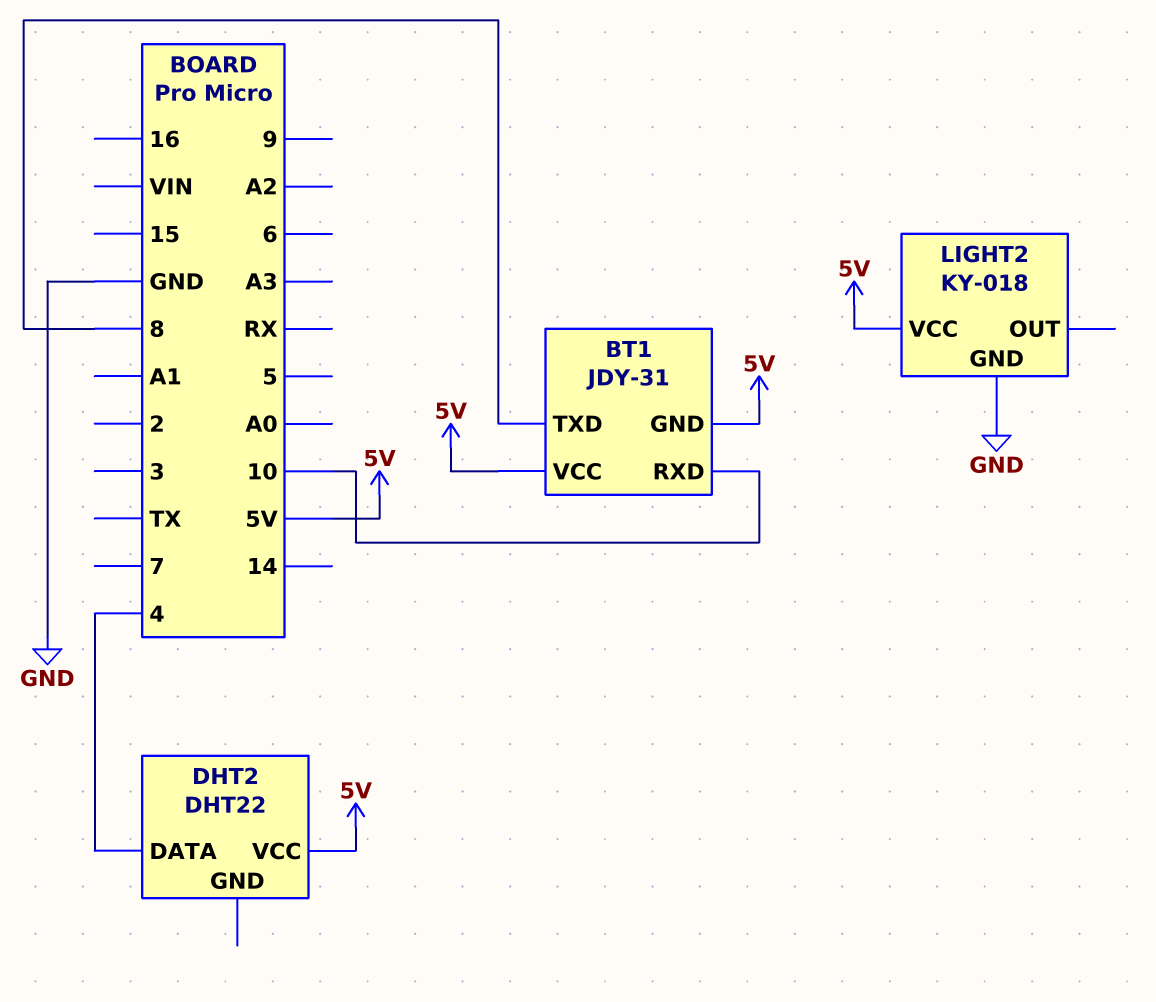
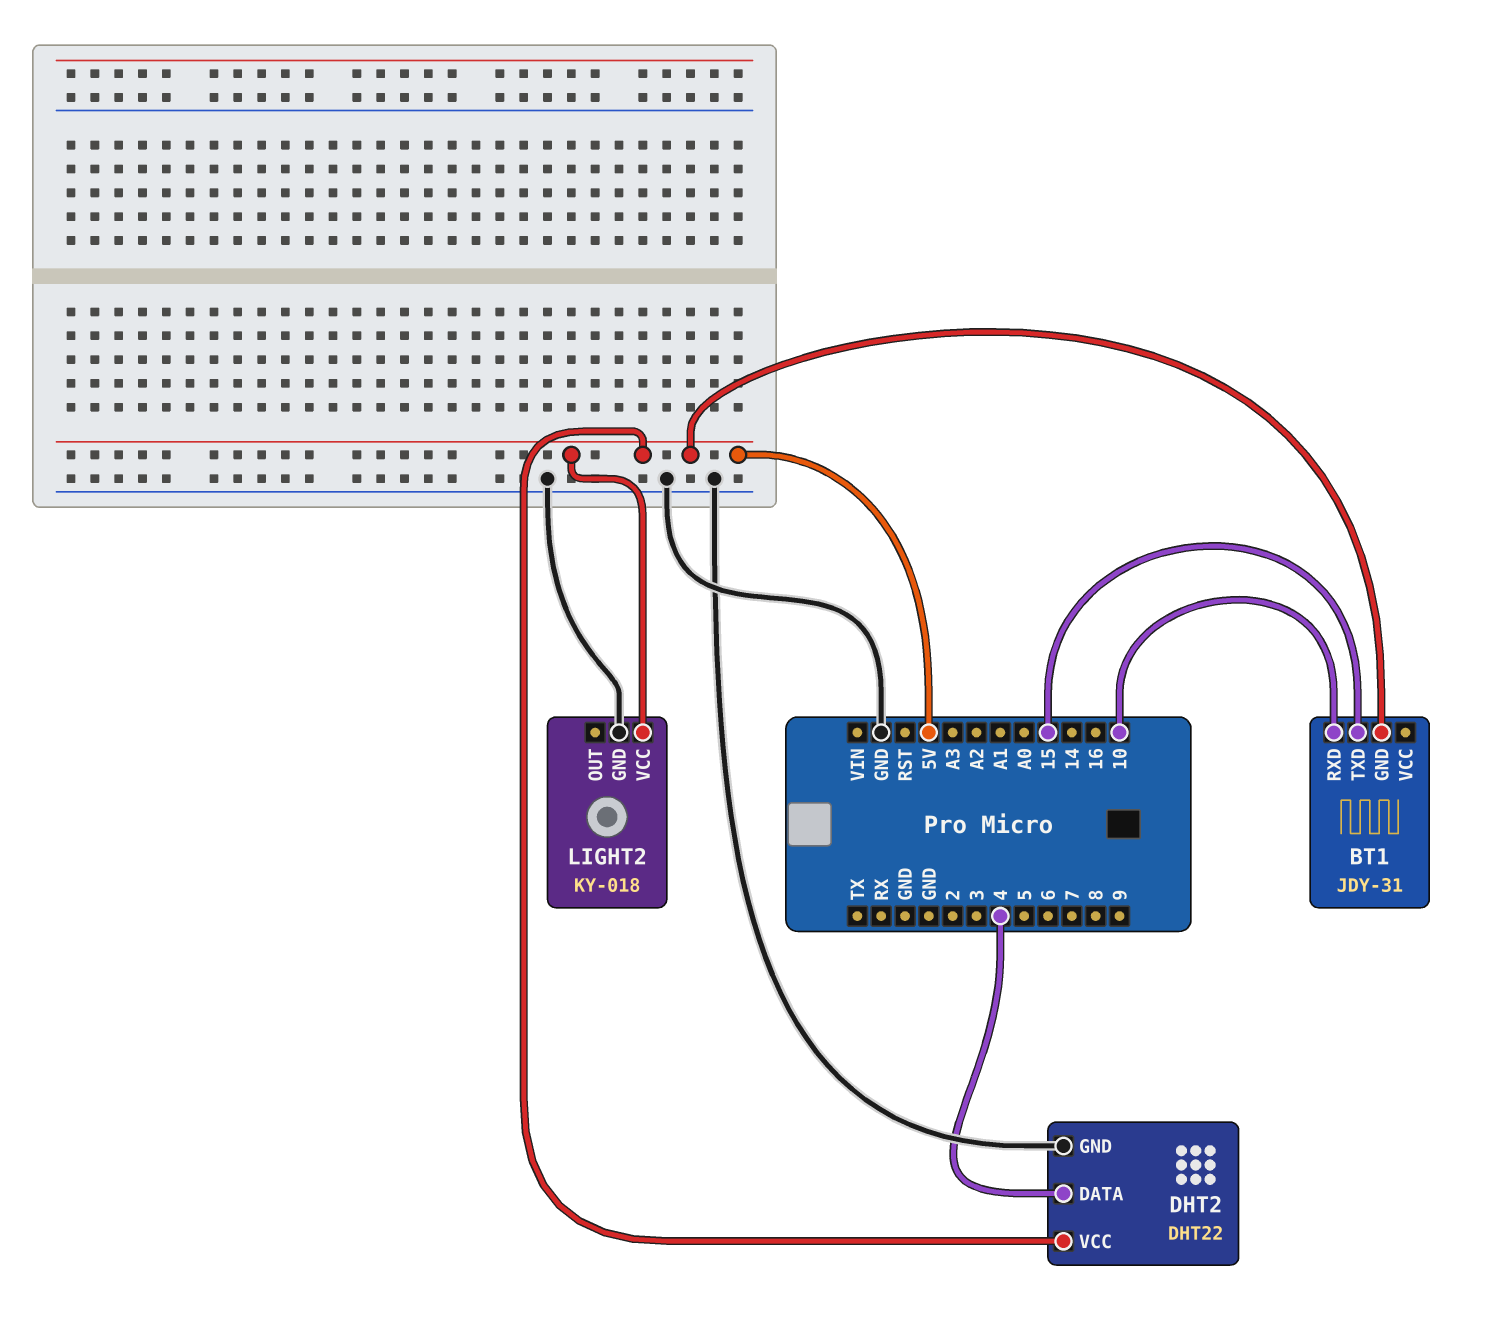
BT1 pin TXD: 8 -> 15
BT1 pin VCC: 5V -> none
DHT2 pin GND: none -> GND

